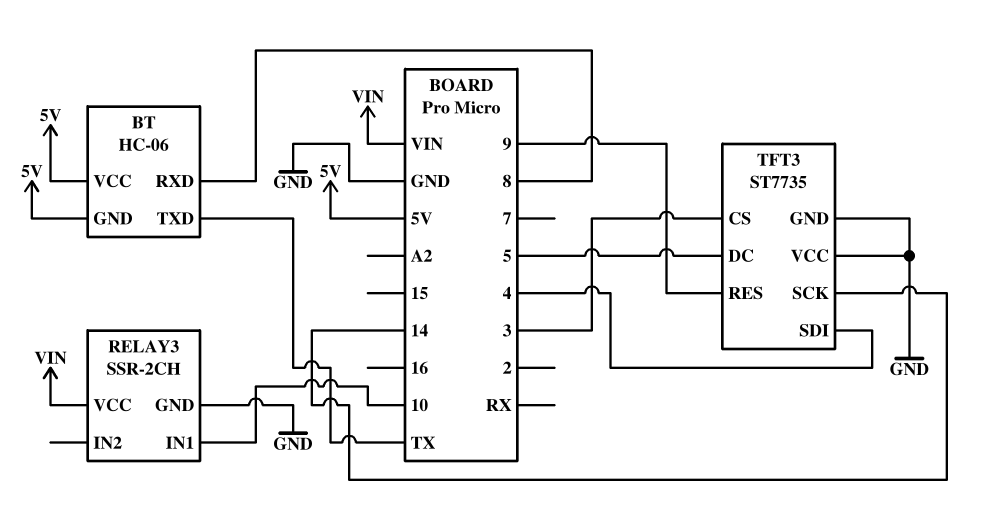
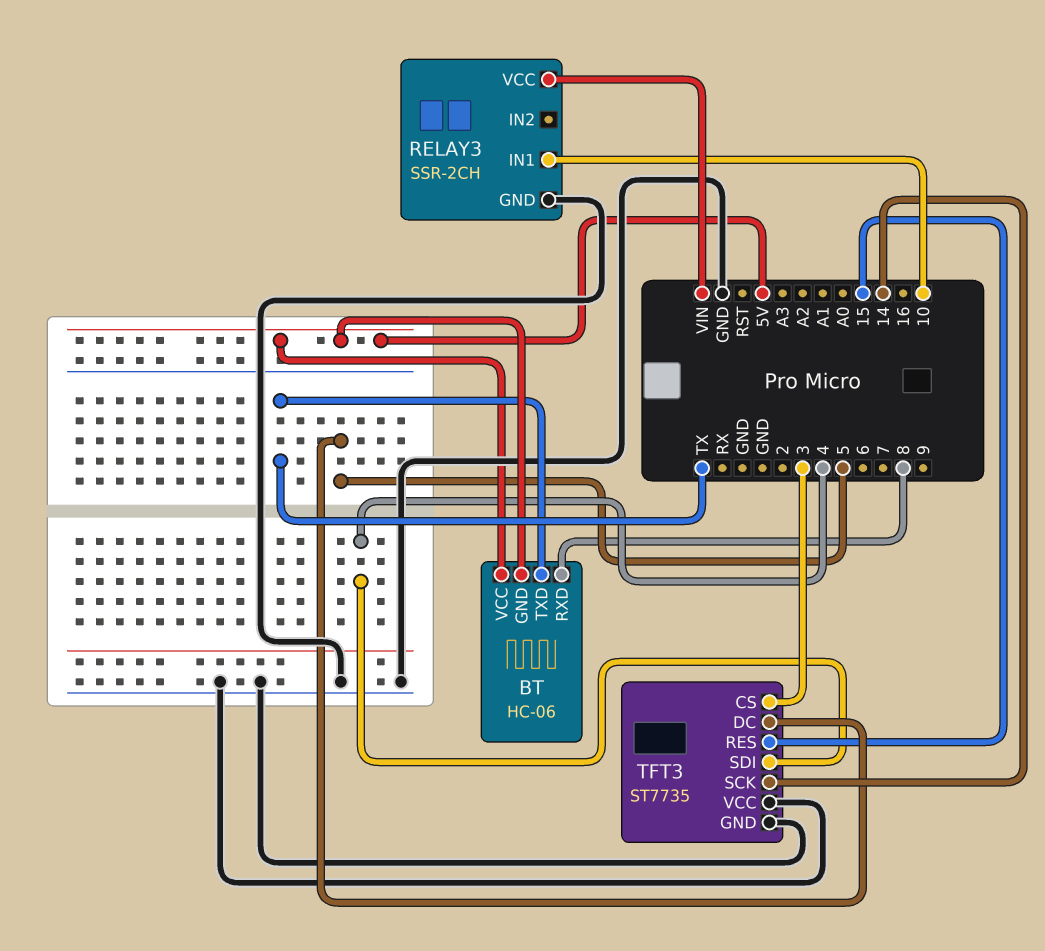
TFT3 pin RES: 9 -> 15

